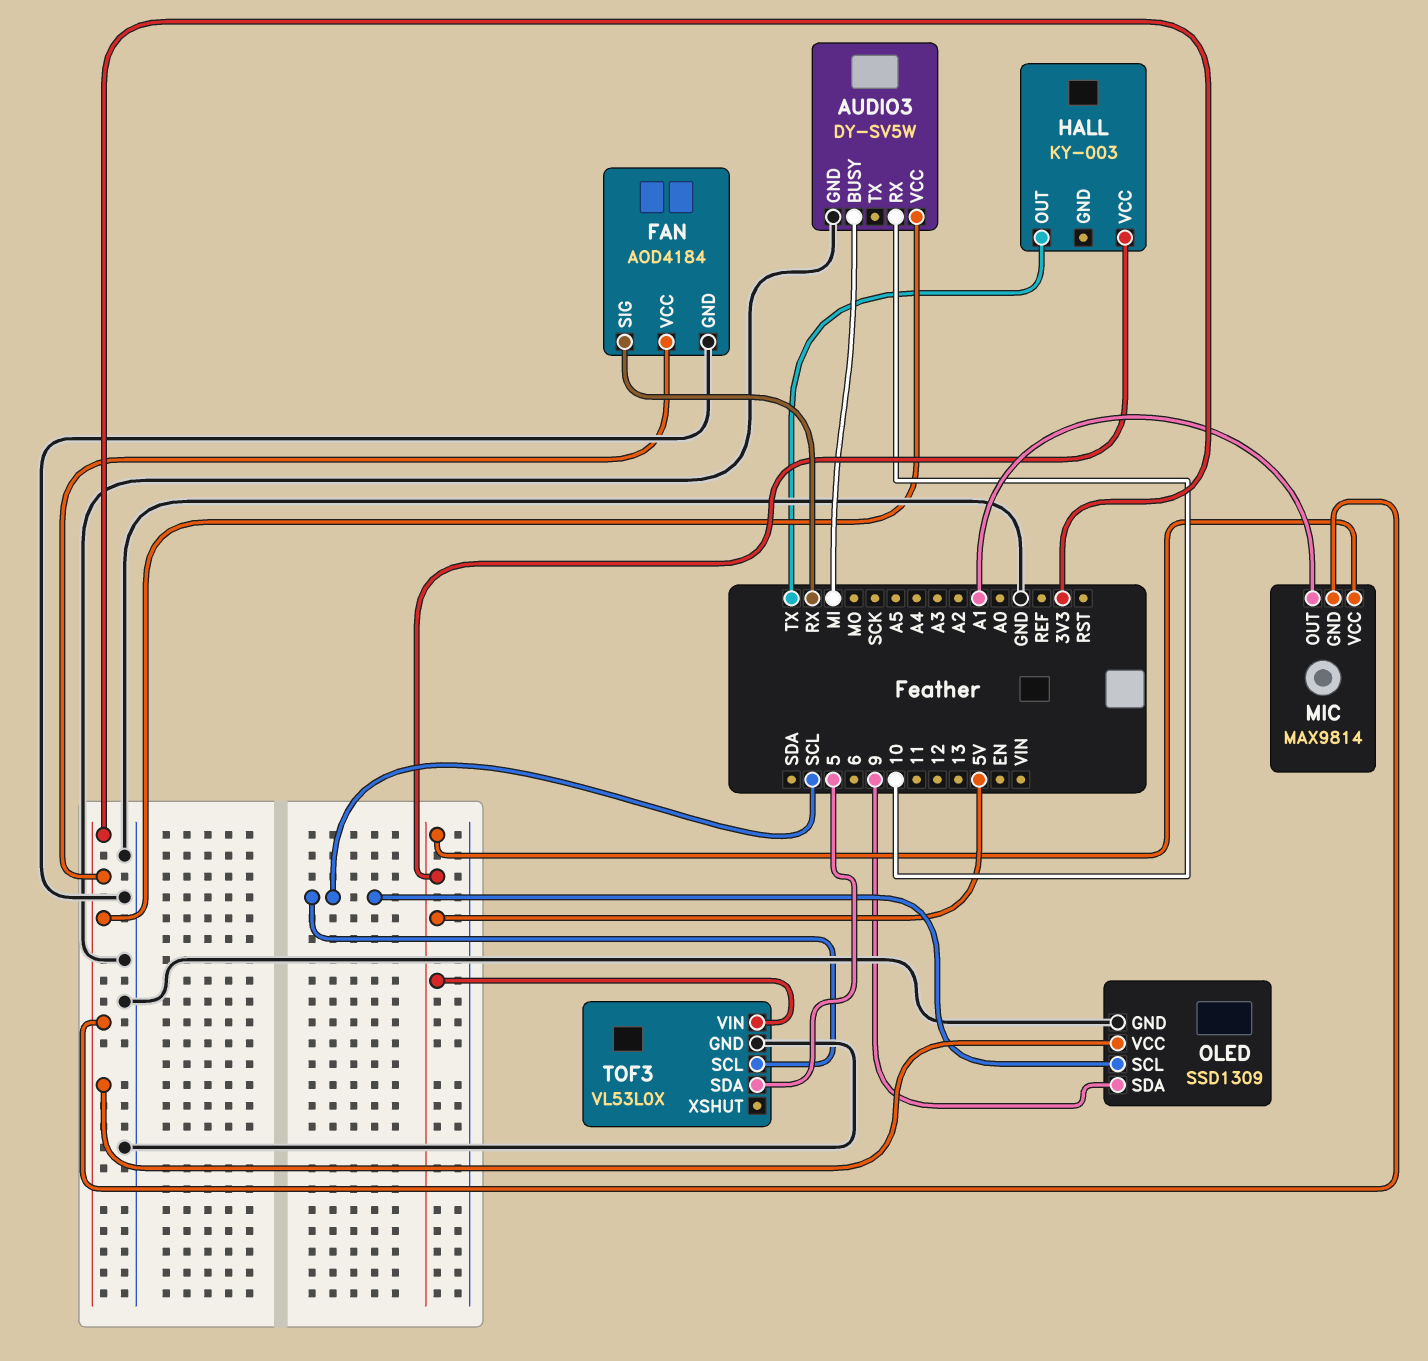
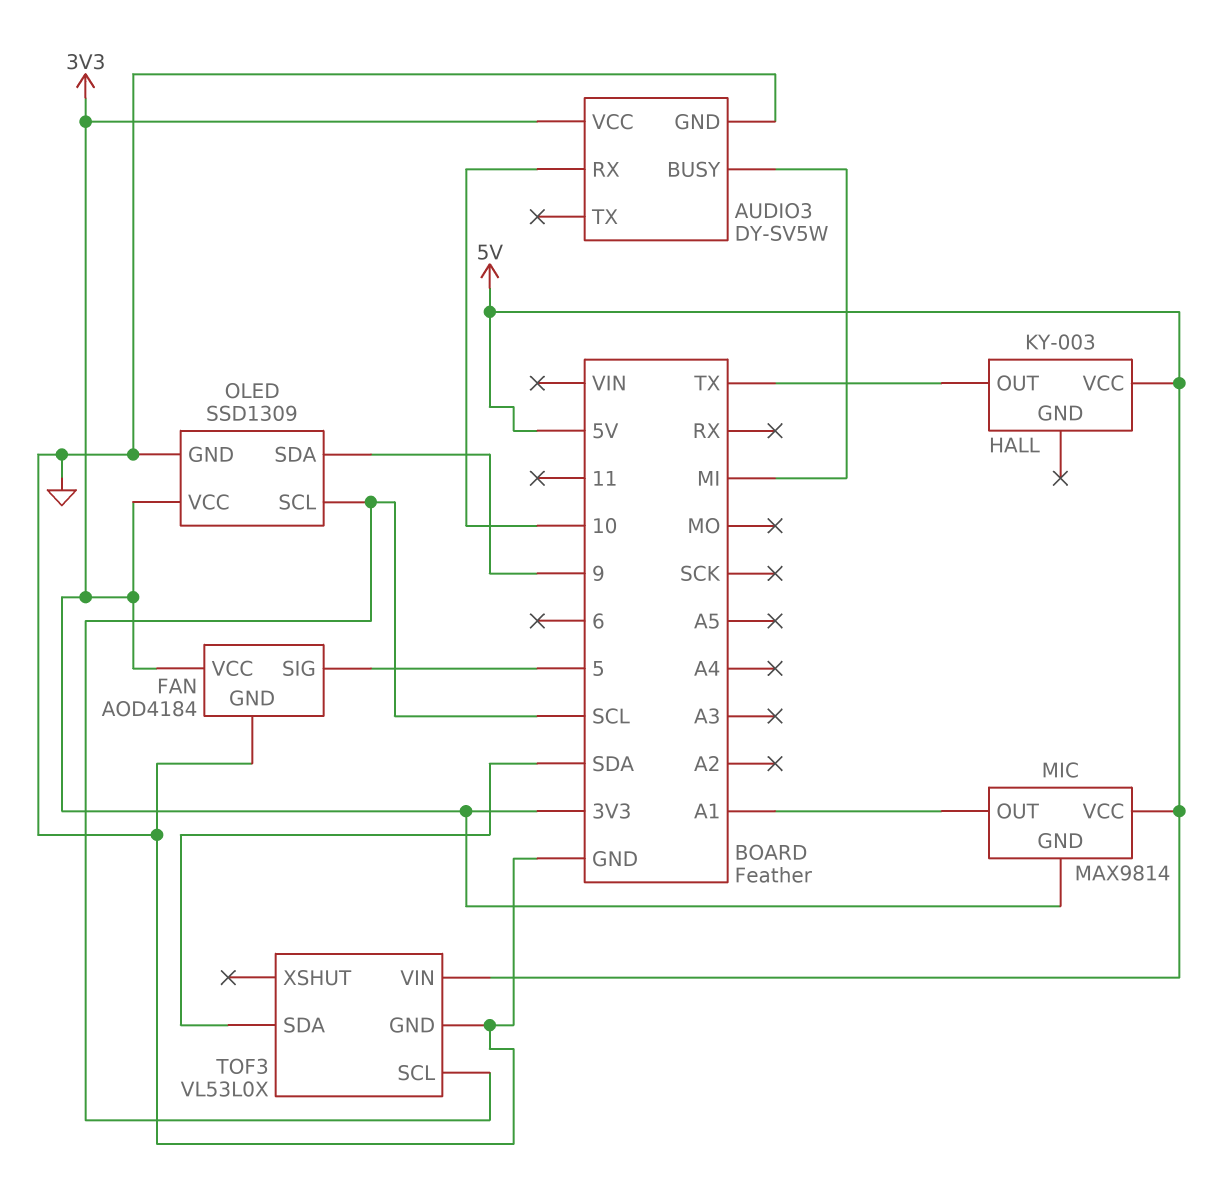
FAN pin SIG: RX -> 5
TOF3 pin SDA: 5 -> SDA

